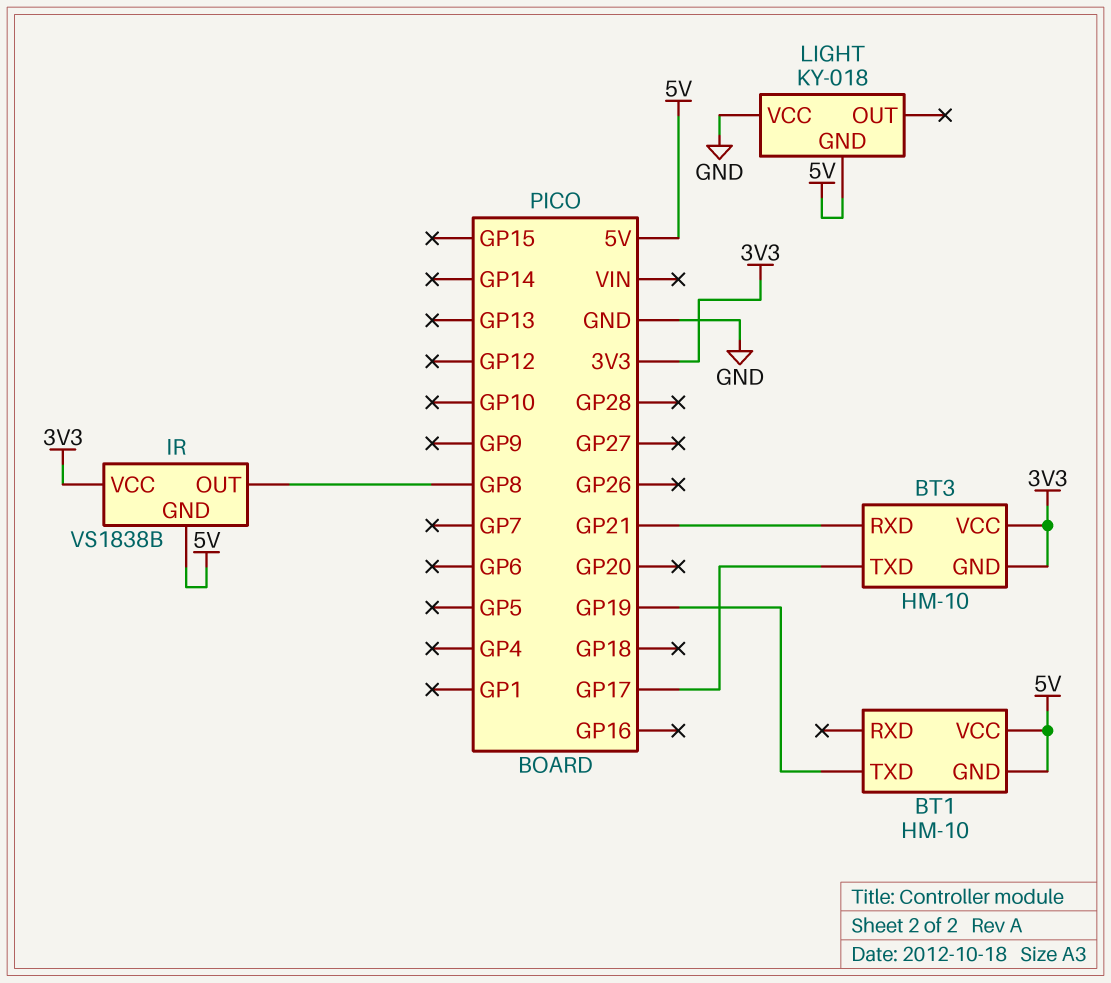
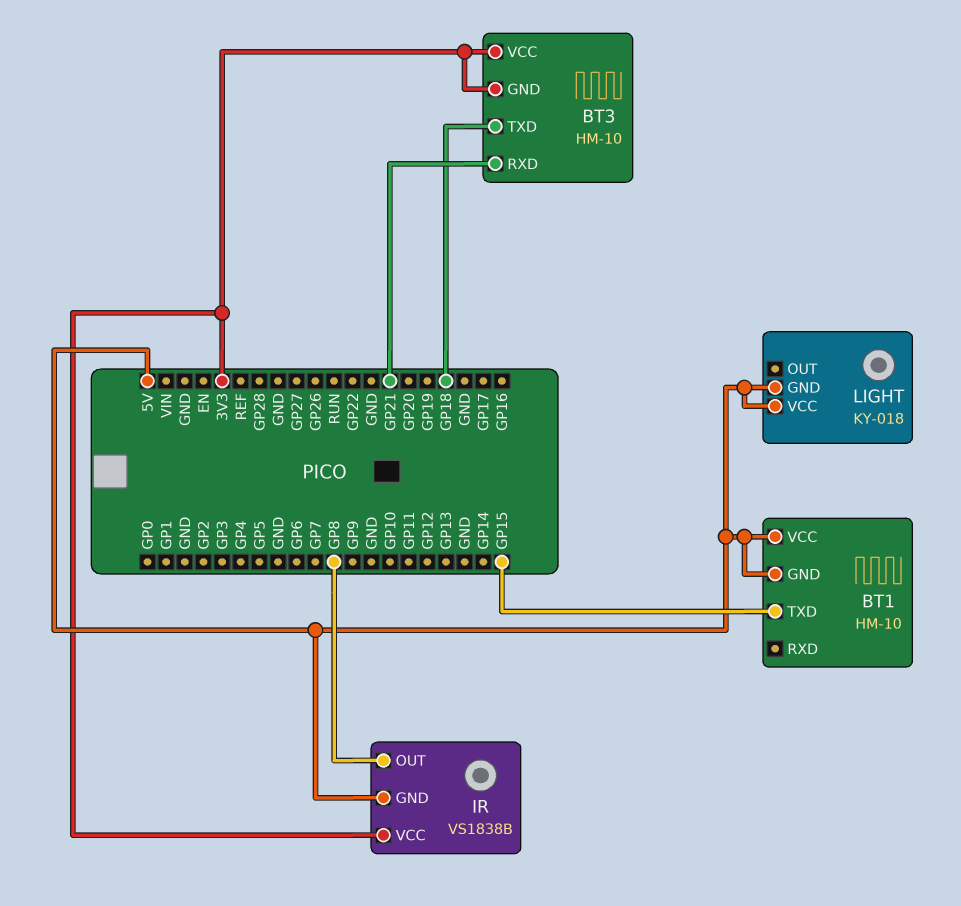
BT1 pin TXD: GP19 -> GP15
BT3 pin TXD: GP17 -> GP18
LIGHT pin VCC: GND -> 5V

